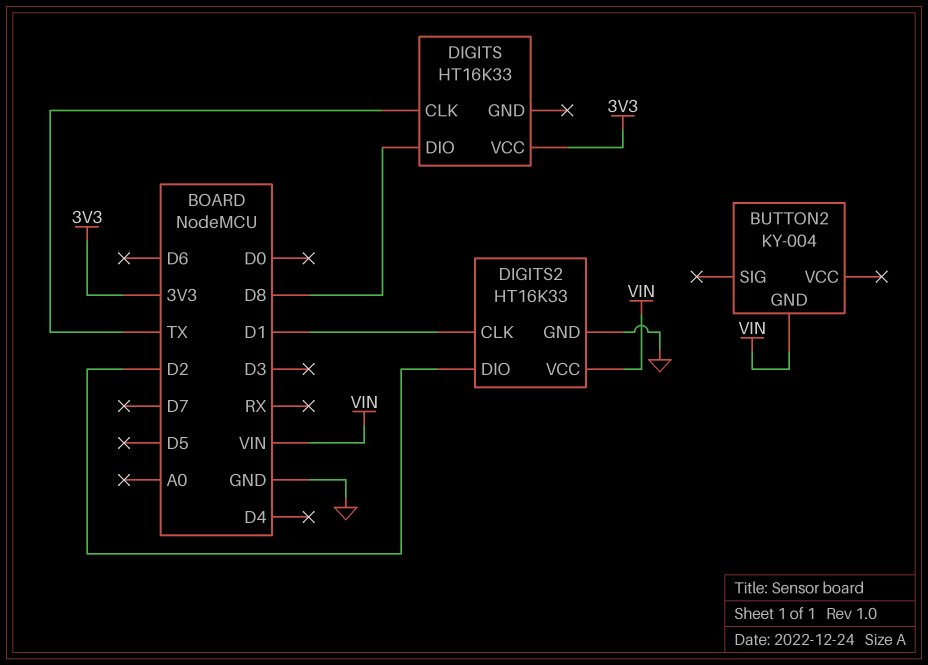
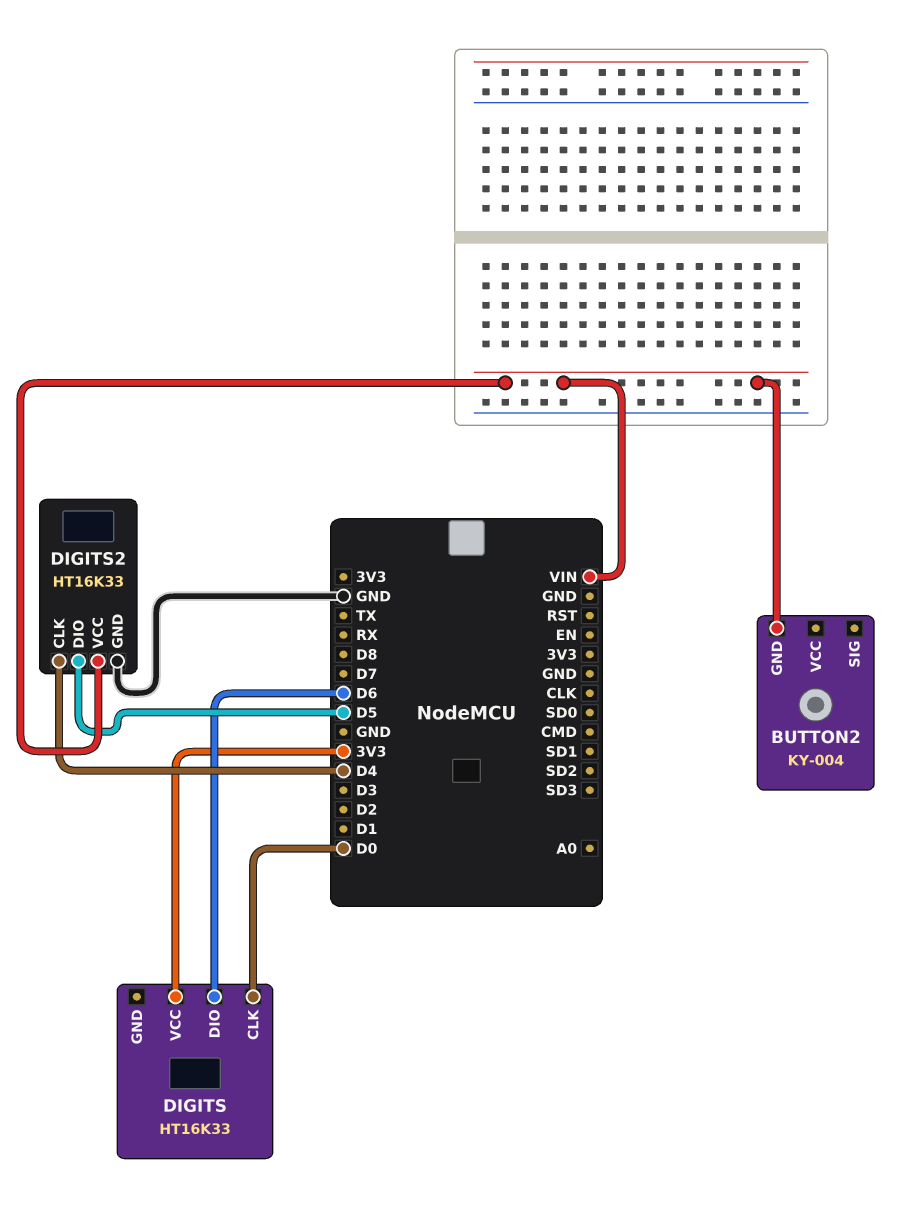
DIGITS pin CLK: TX -> D0
DIGITS pin DIO: D8 -> D6
DIGITS2 pin CLK: D1 -> D4
DIGITS2 pin DIO: D2 -> D5

